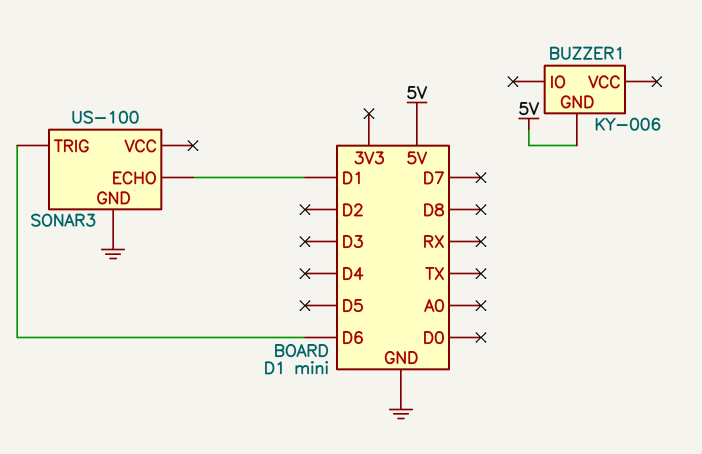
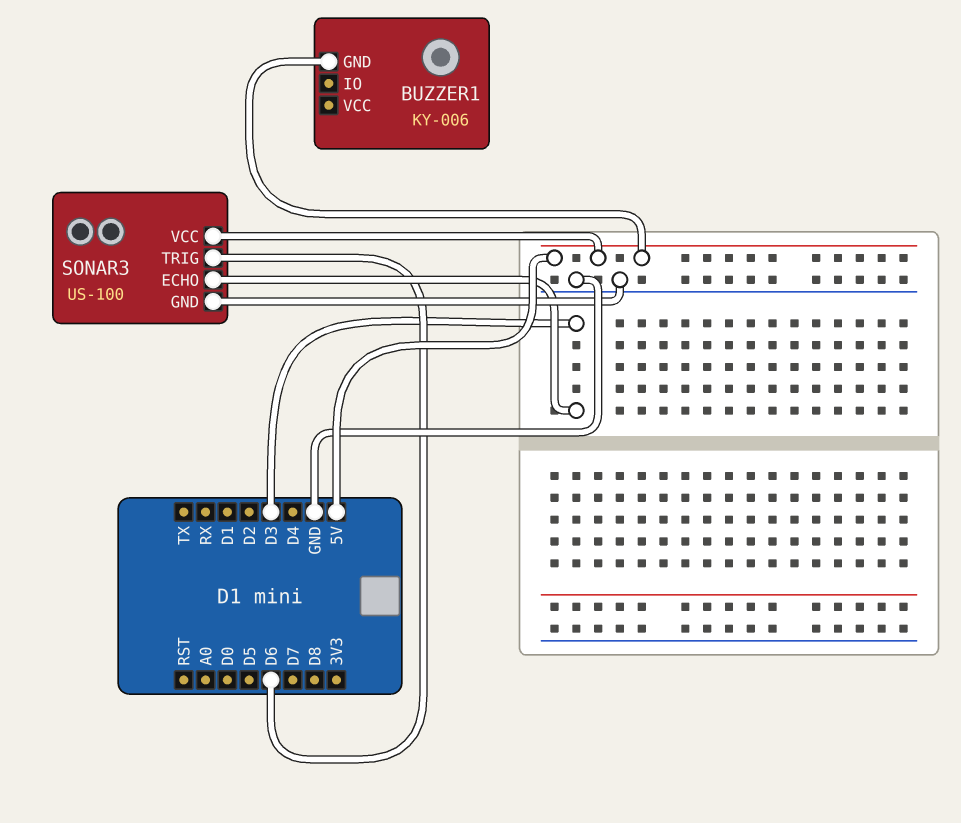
SONAR3 pin ECHO: D1 -> D3
SONAR3 pin VCC: none -> 5V

